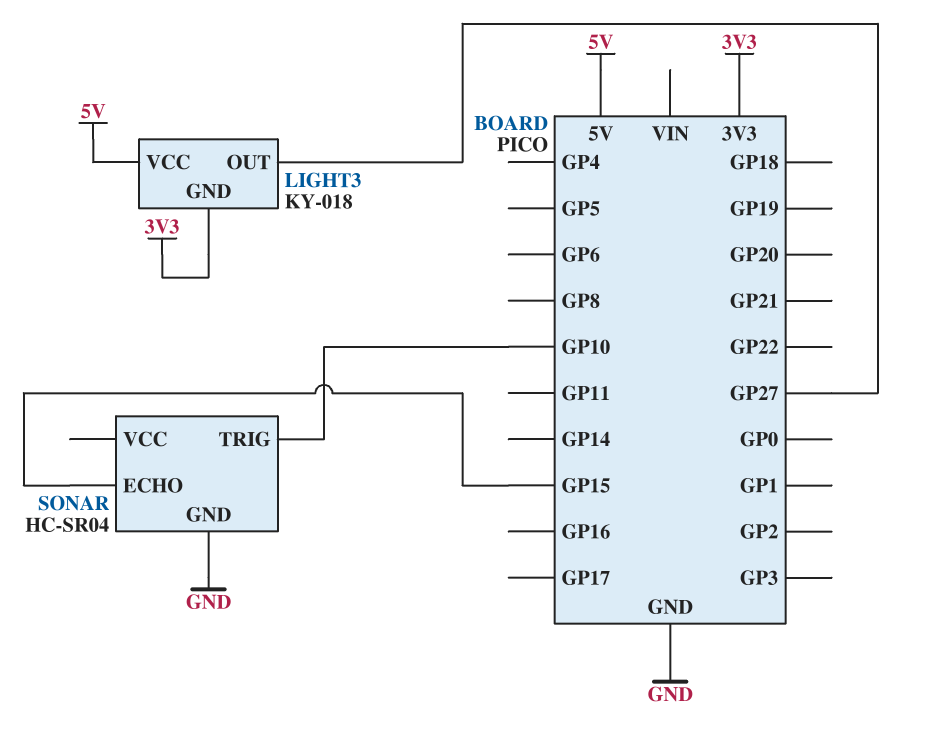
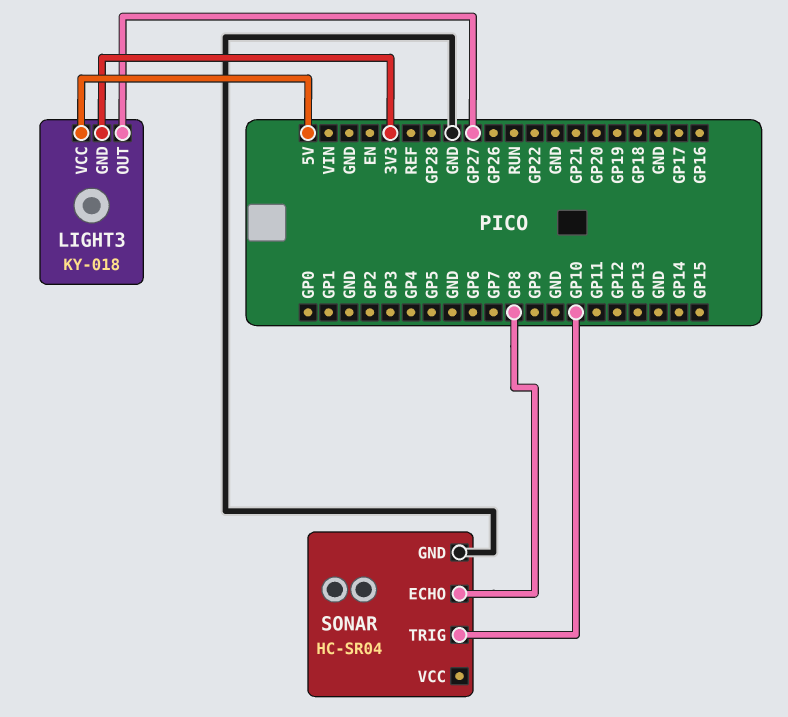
SONAR pin ECHO: GP15 -> GP8

